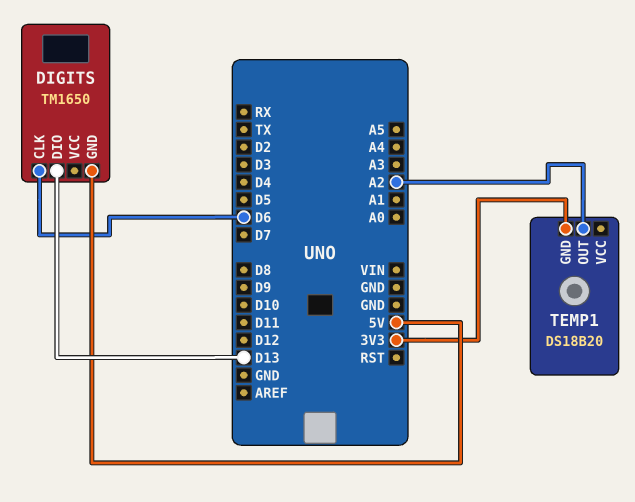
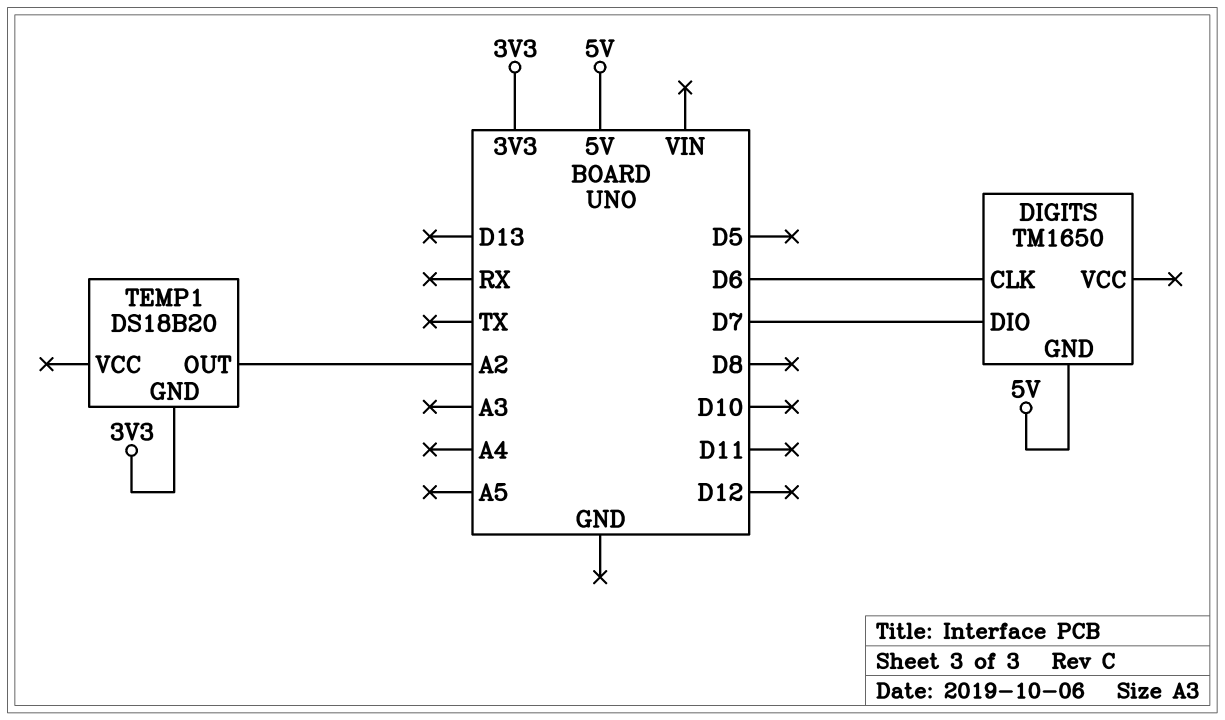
DIGITS pin DIO: D13 -> D7

